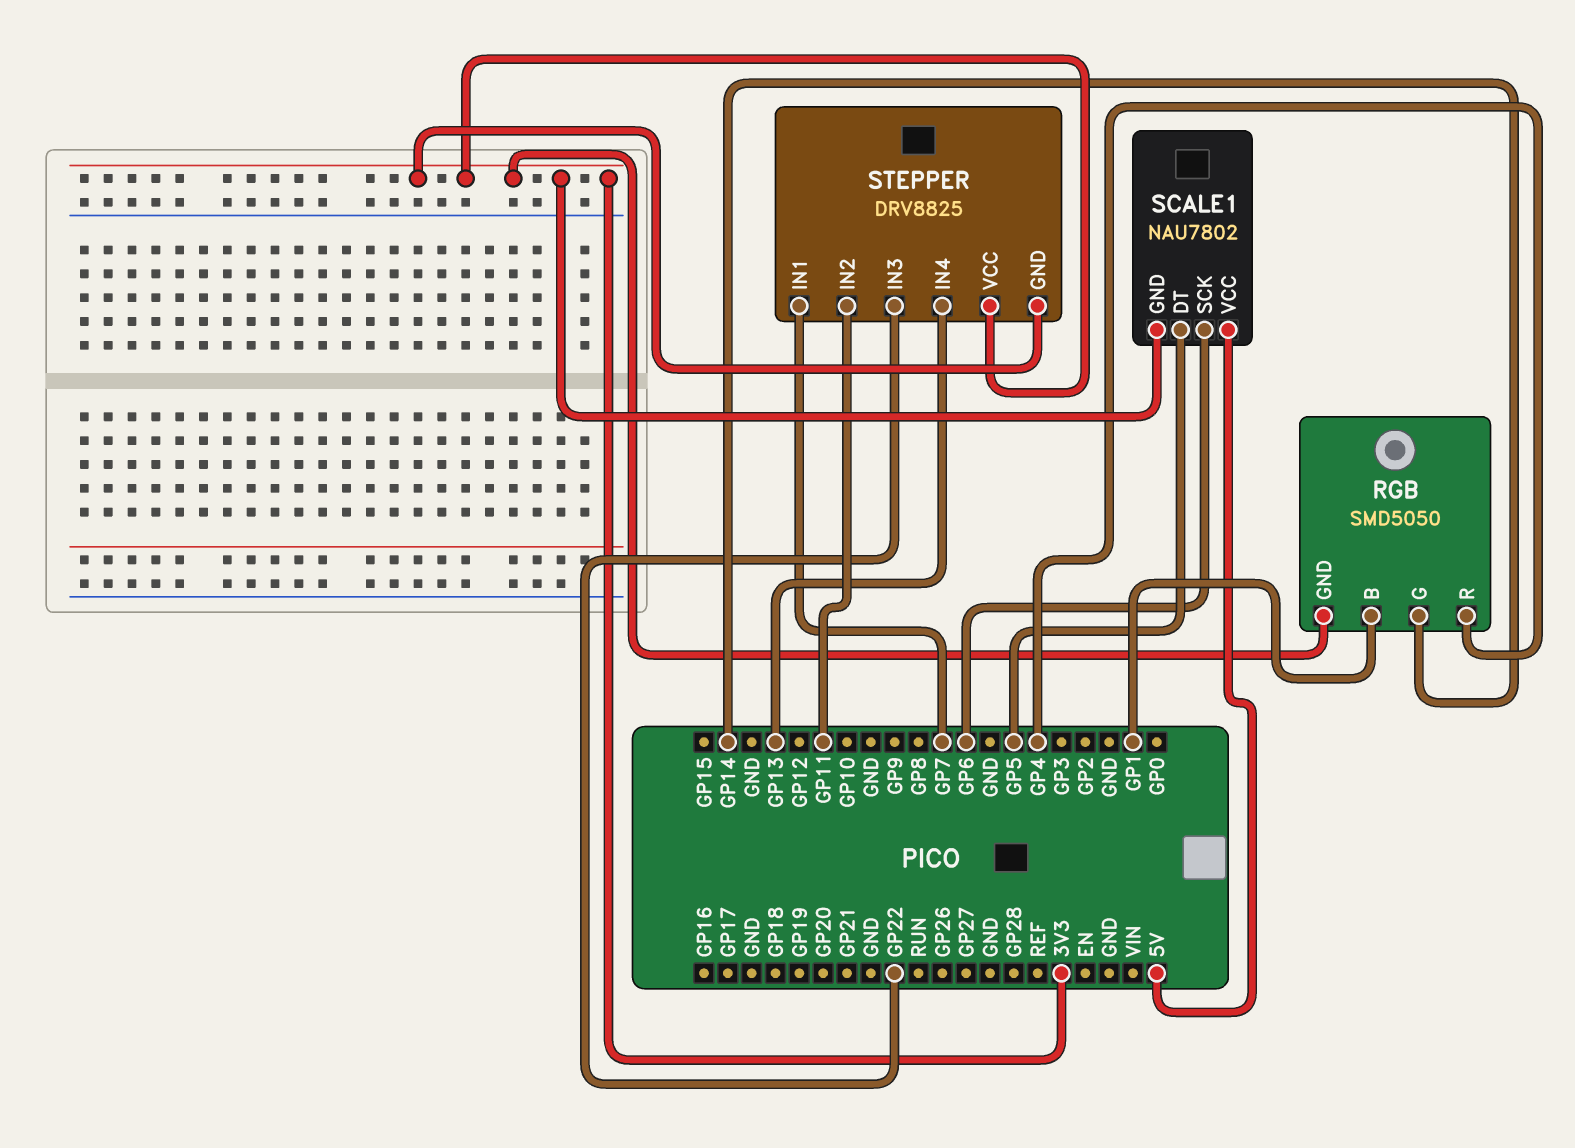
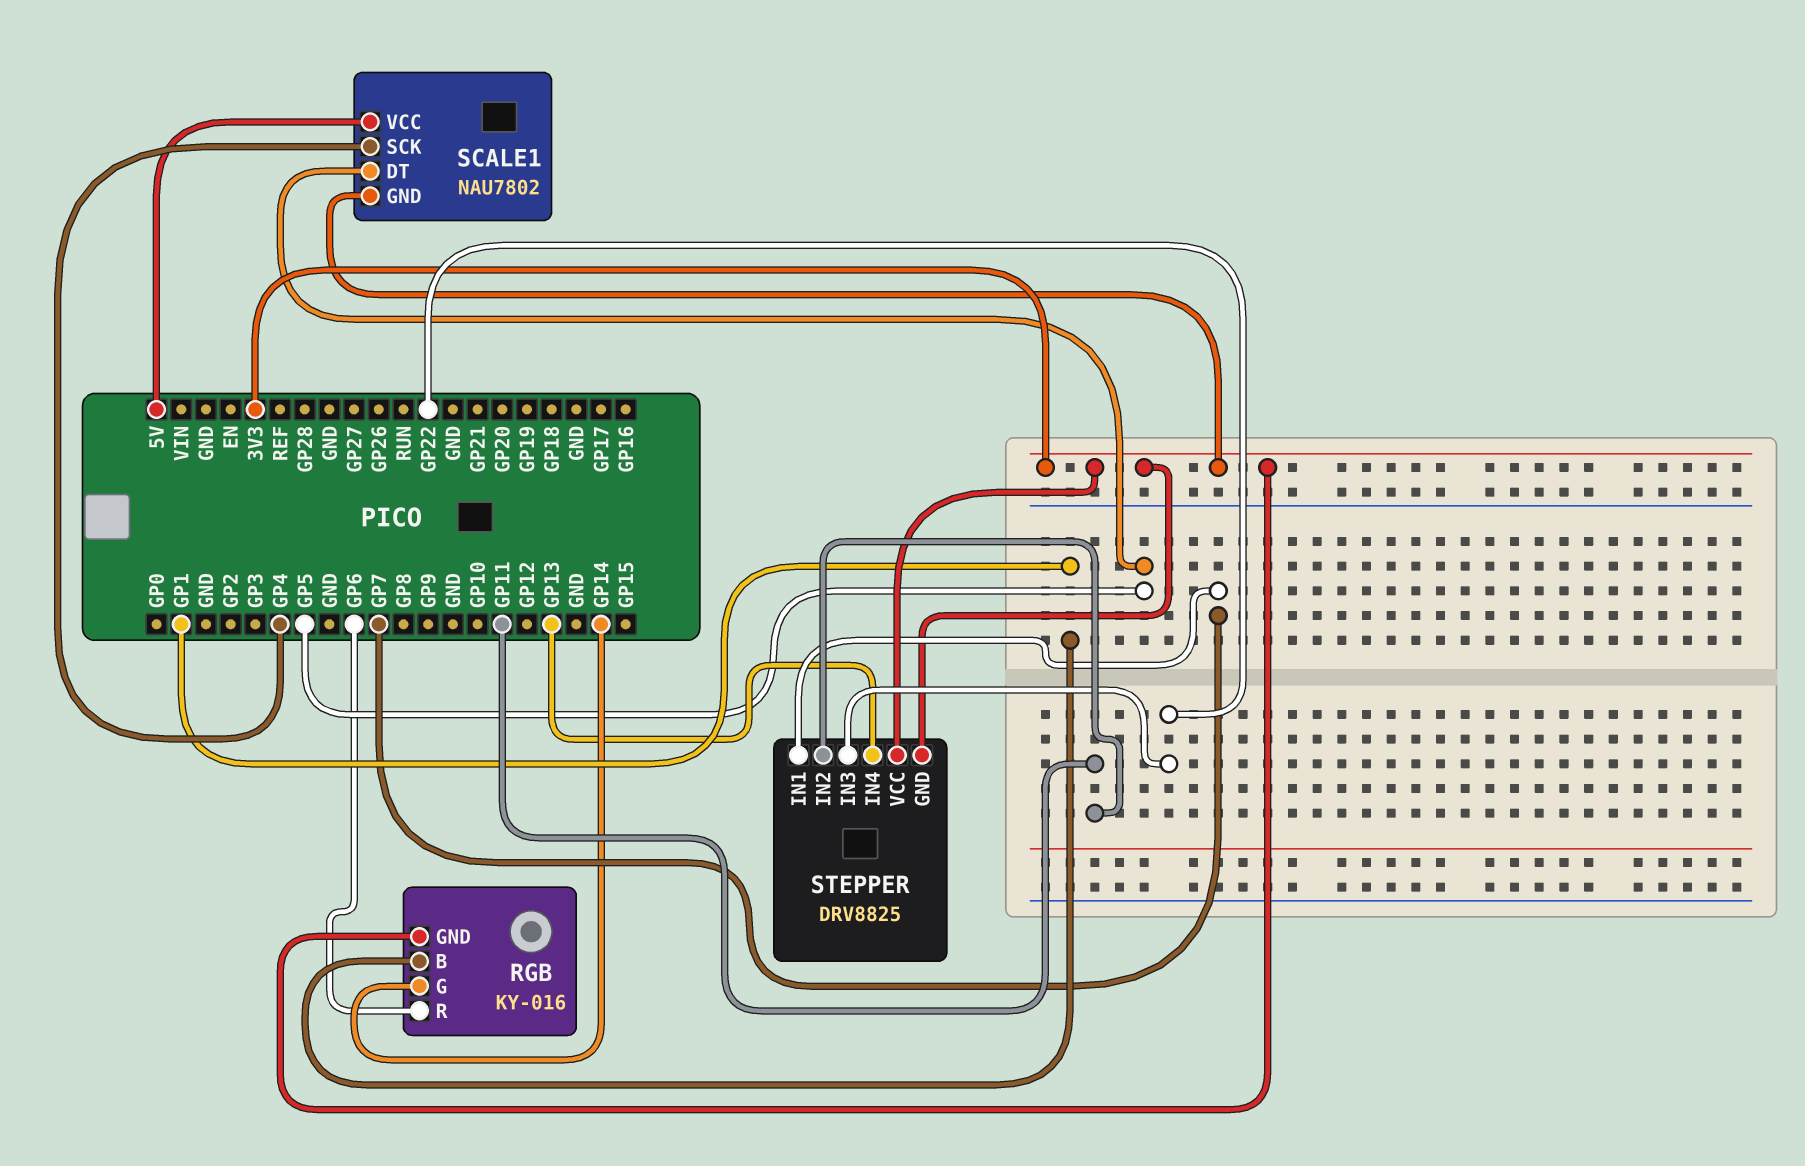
RGB: SMD5050 -> KY-016
RGB pin R: GP4 -> GP6
SCALE1 pin SCK: GP6 -> GP4

